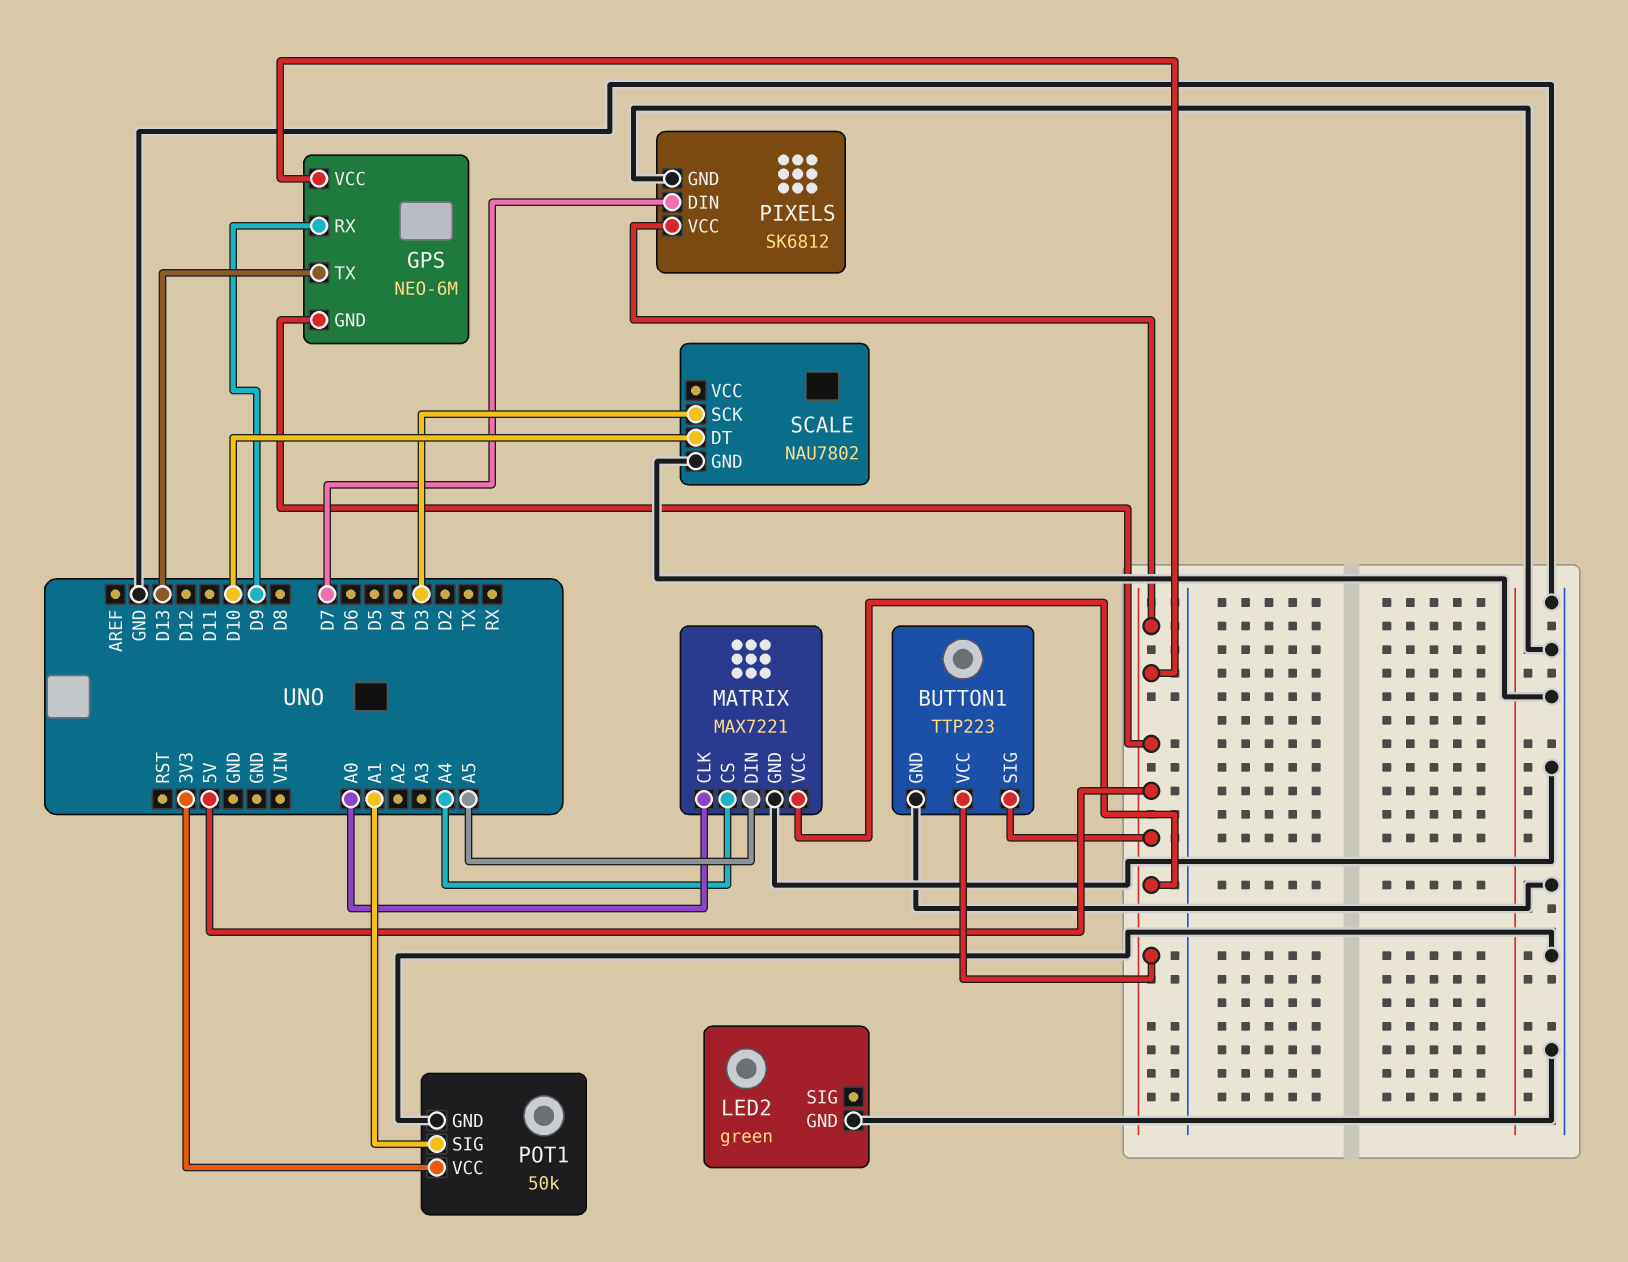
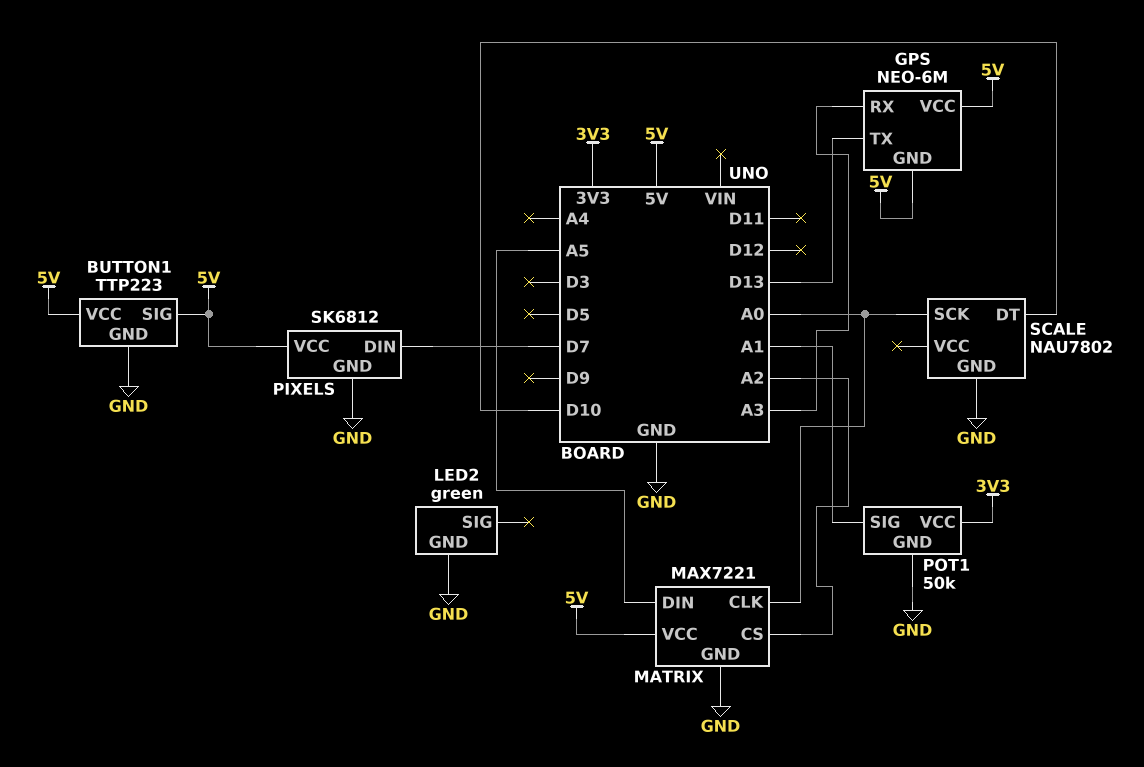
GPS pin RX: D9 -> A3
MATRIX pin CS: A4 -> A2
SCALE pin SCK: D3 -> A0

